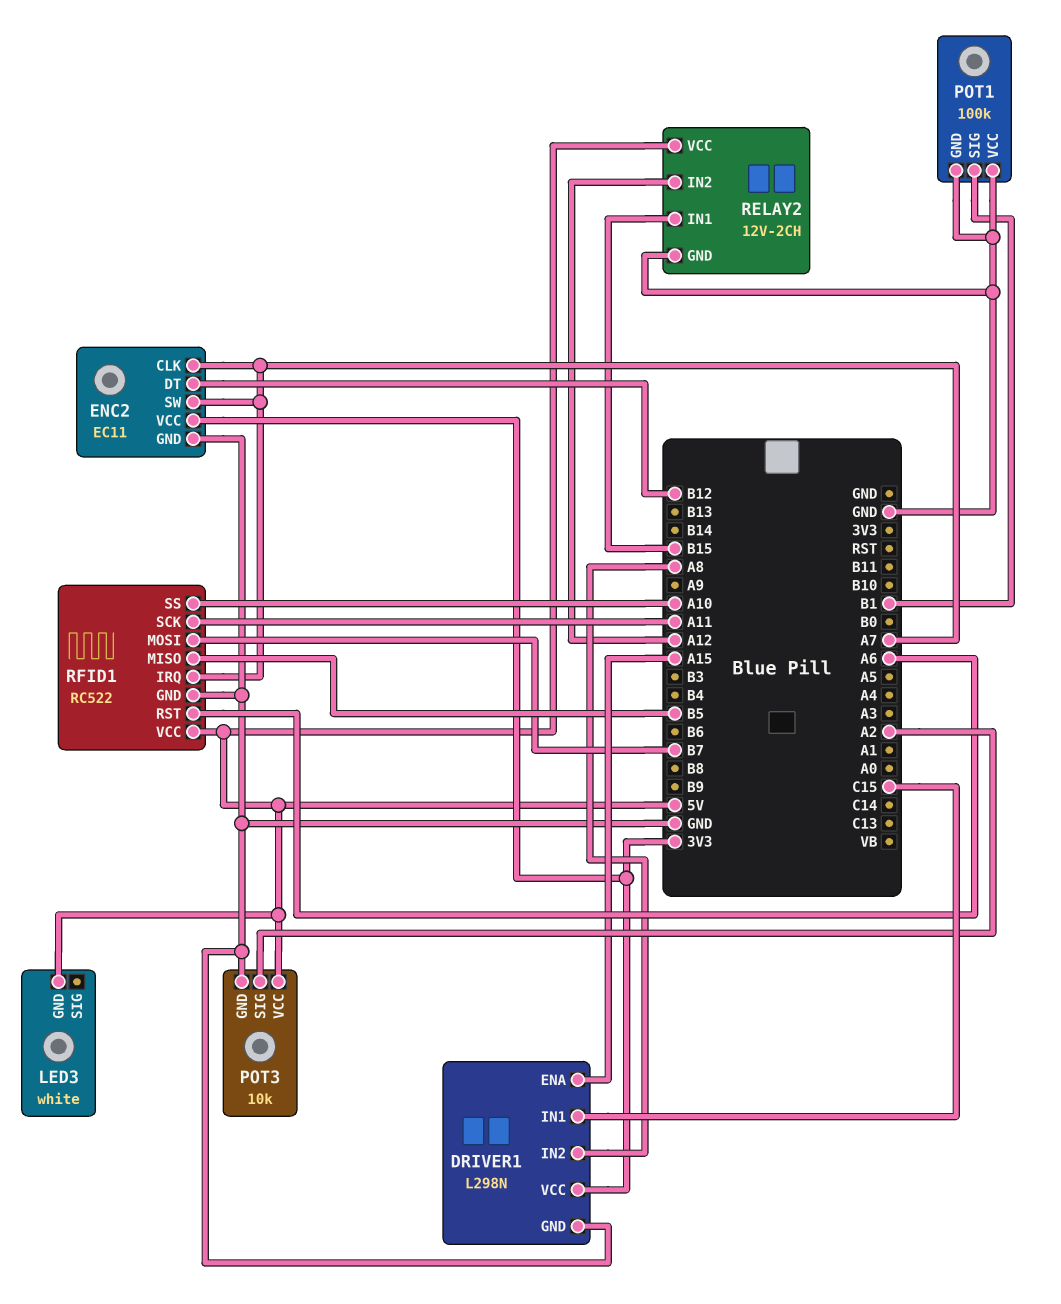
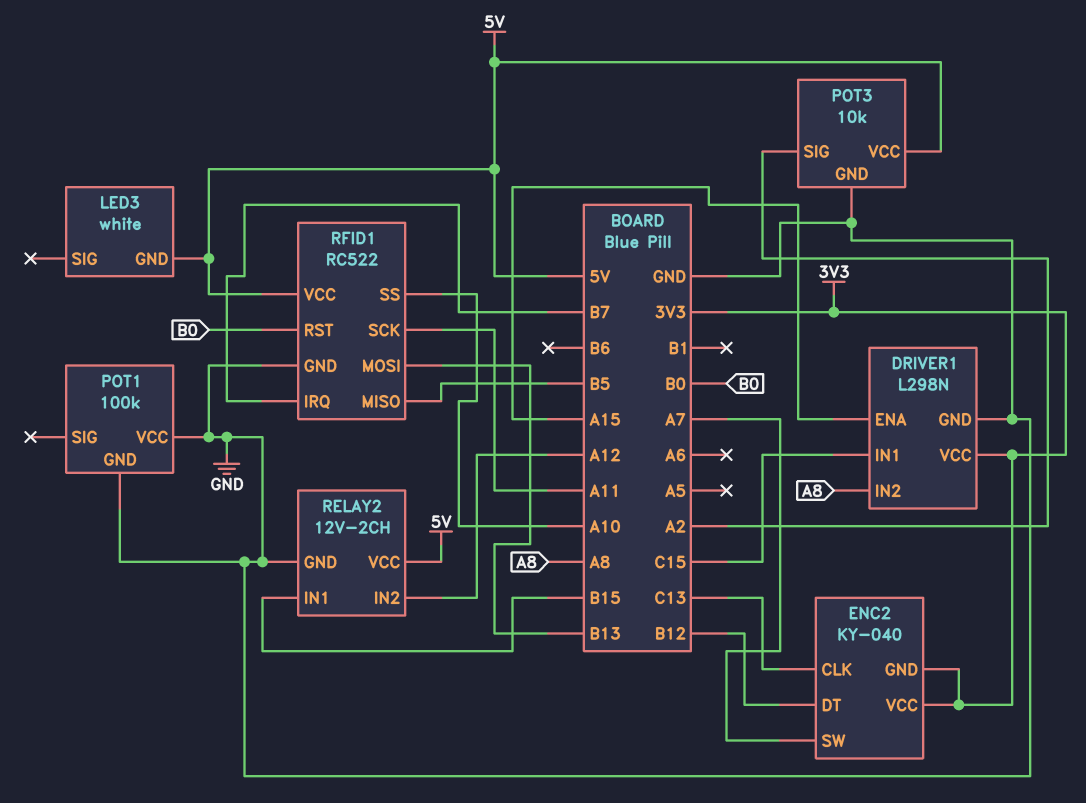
ENC2: EC11 -> KY-040
ENC2 pin CLK: A7 -> C13
ENC2 pin GND: GND -> 3V3
POT1 pin SIG: B1 -> none
RFID1 pin IRQ: A7 -> B7
RFID1 pin MOSI: B7 -> B13
RFID1 pin RST: A6 -> B0

